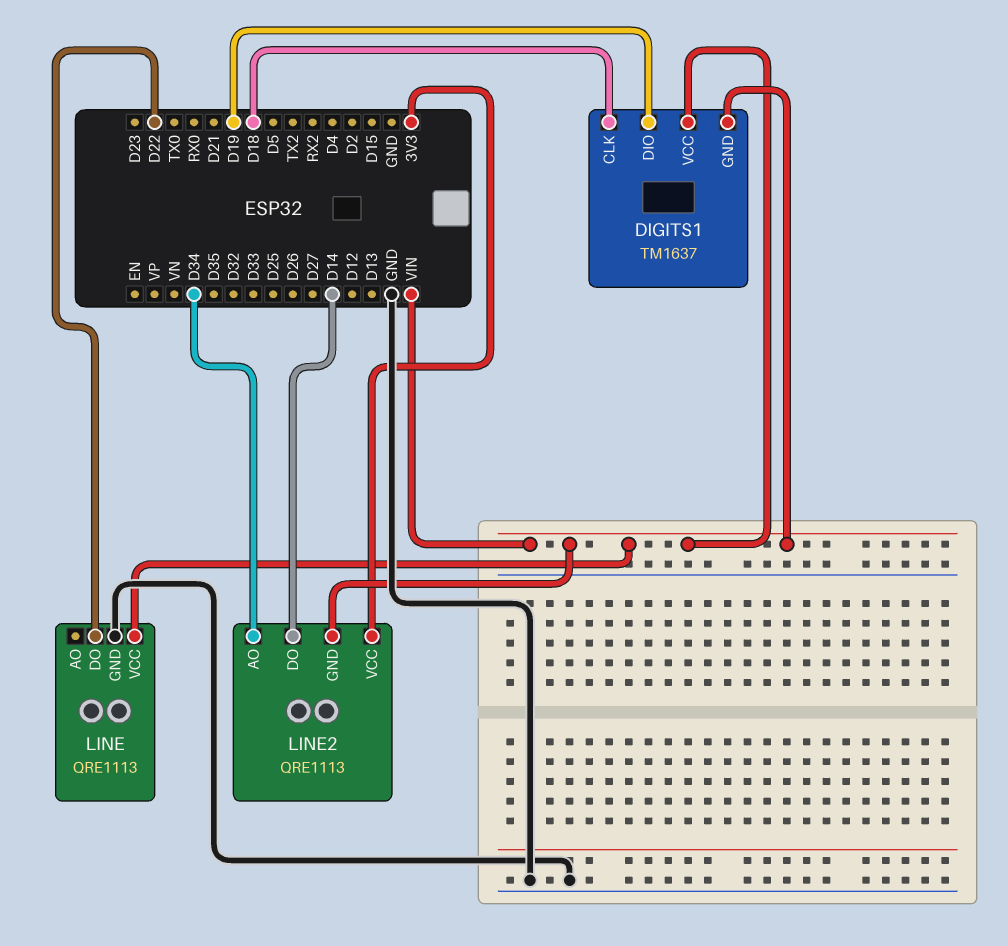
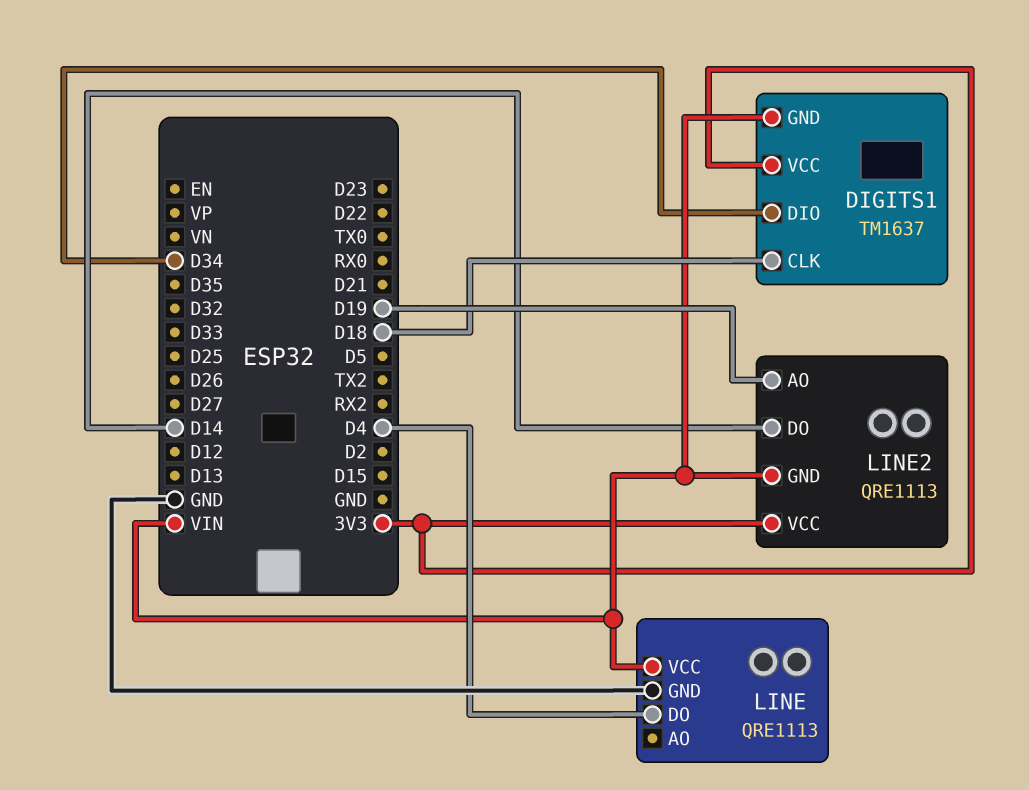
DIGITS1 pin DIO: D19 -> D34
DIGITS1 pin VCC: VIN -> 3V3
LINE pin DO: D22 -> D4
LINE2 pin AO: D34 -> D19

